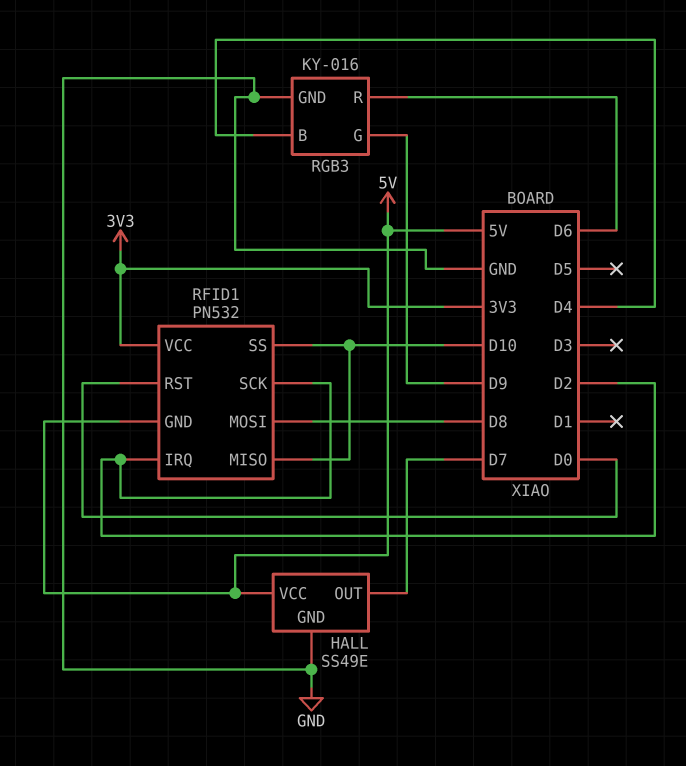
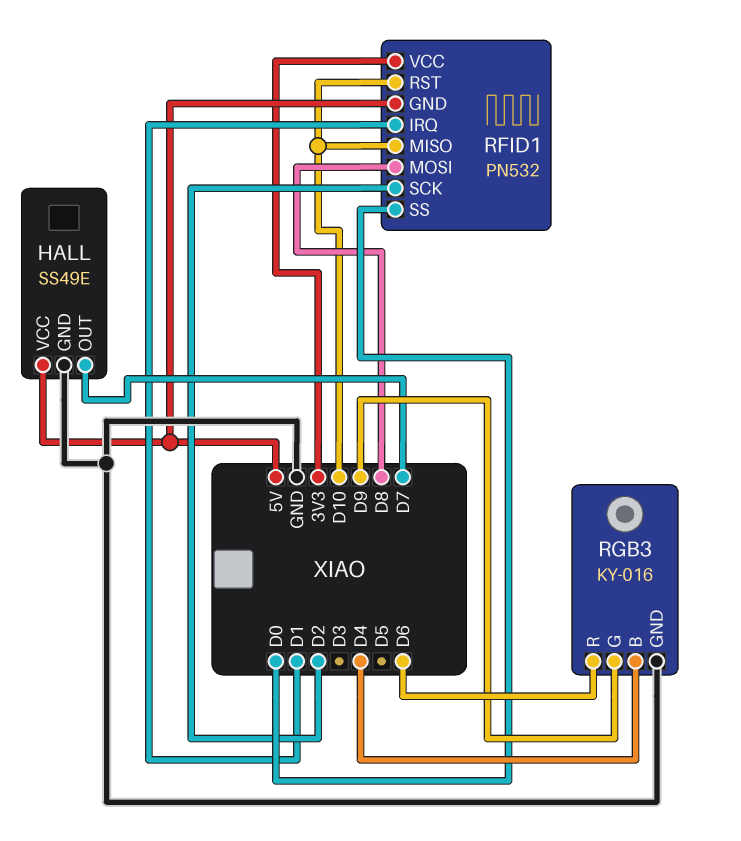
RFID1 pin IRQ: D2 -> D1
RFID1 pin RST: D0 -> D10
RFID1 pin SS: D10 -> D0

